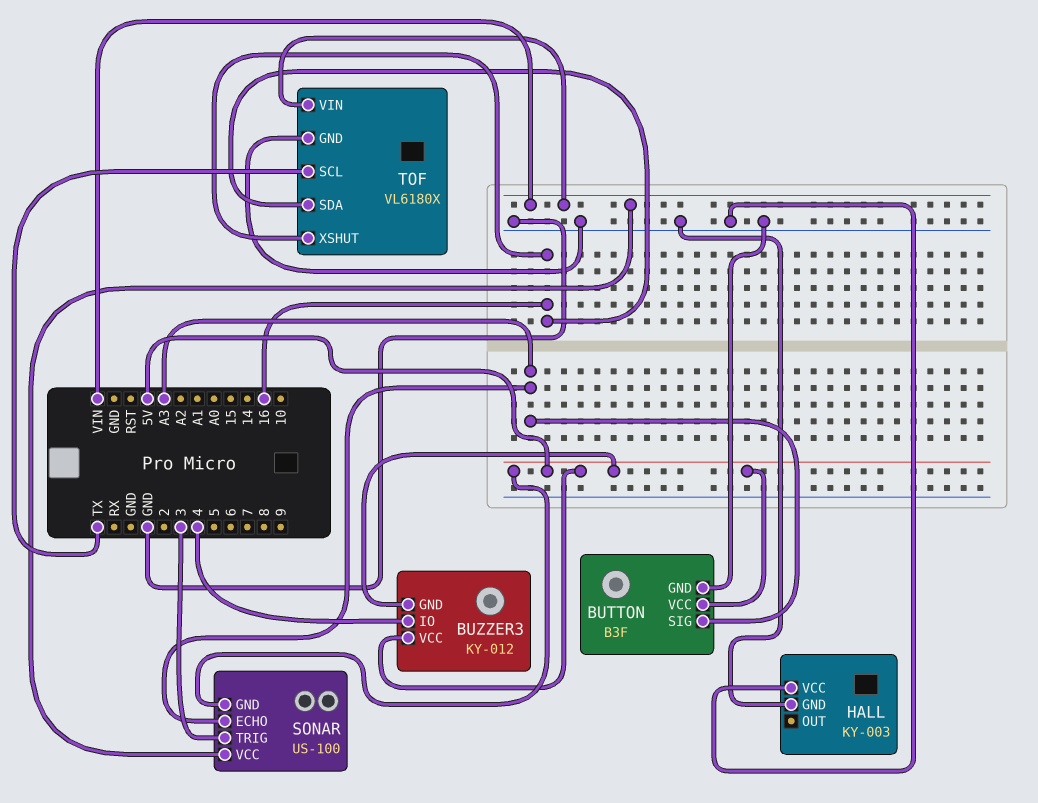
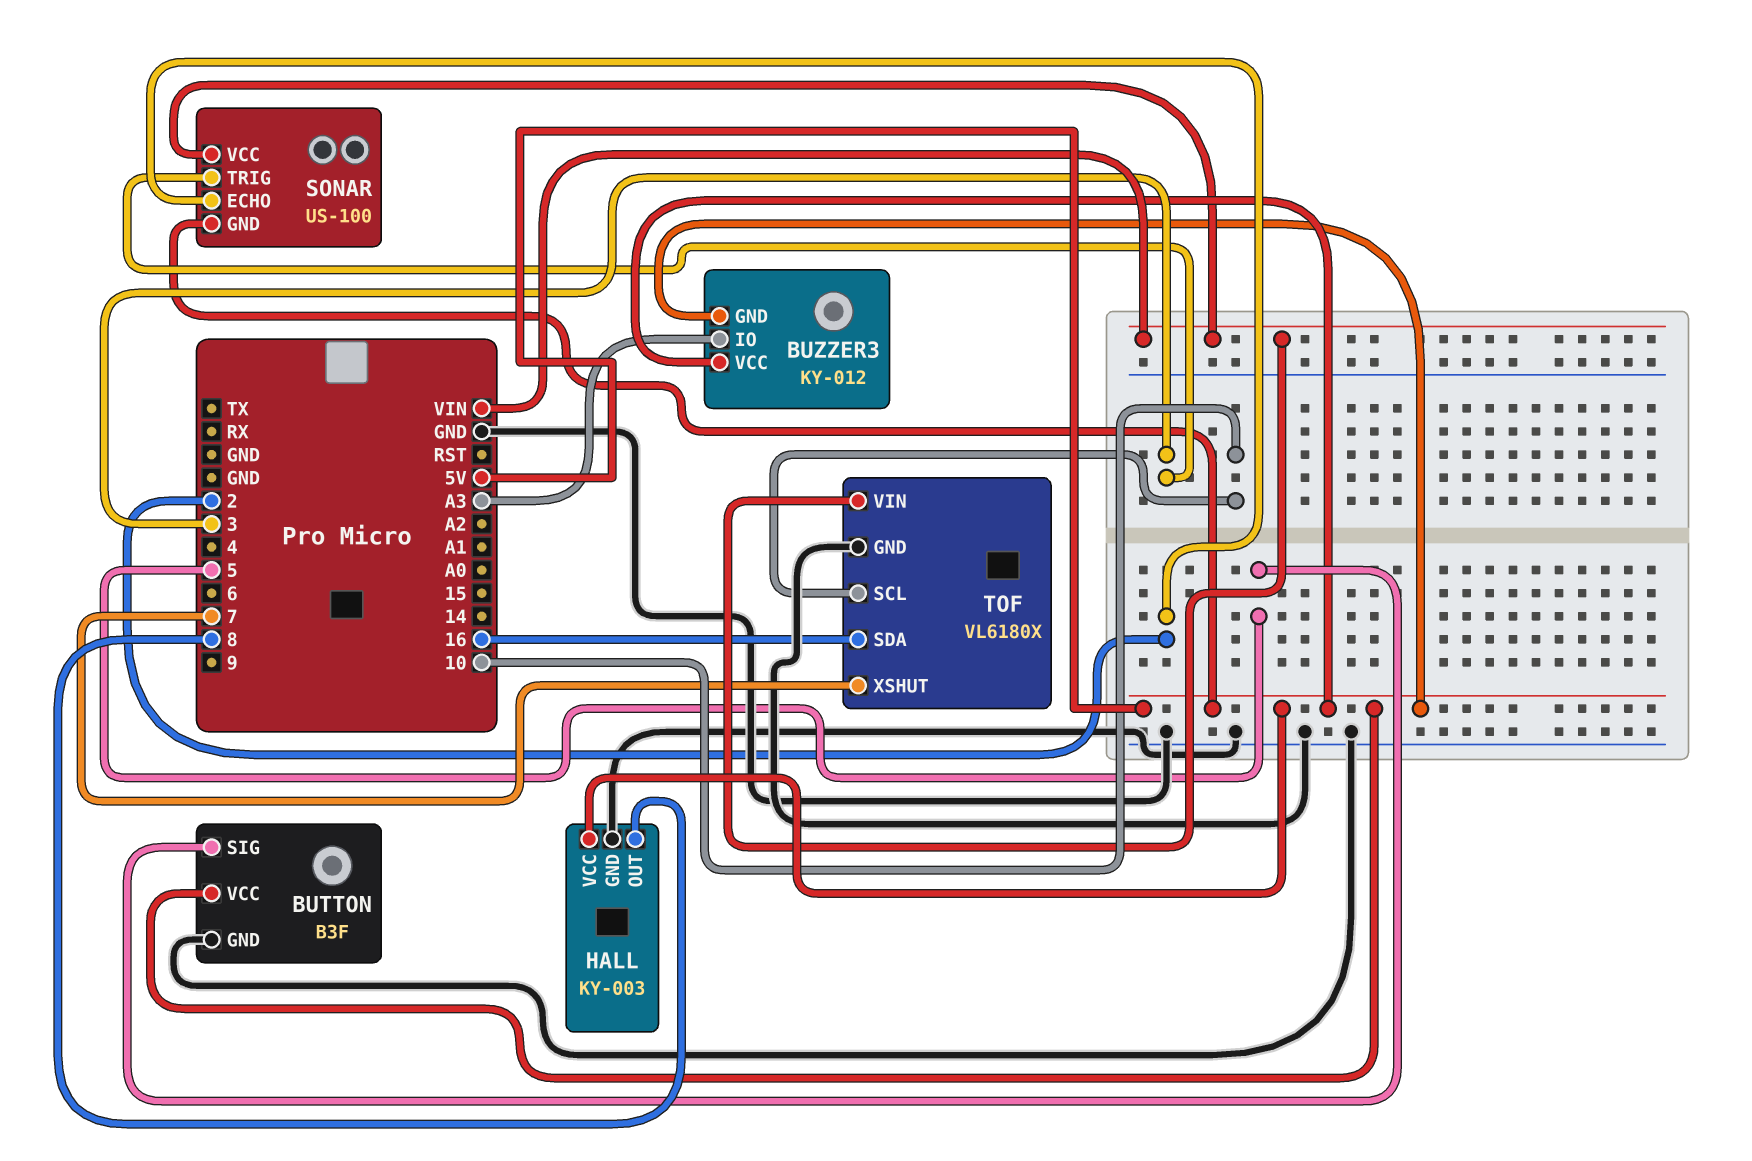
BUTTON pin SIG: A3 -> 5
BUZZER3 pin IO: 4 -> A3
HALL pin OUT: none -> 8
HALL pin VCC: GND -> 5V
SONAR pin ECHO: A3 -> 2
TOF pin SCL: TX -> 10
TOF pin XSHUT: 16 -> 7

